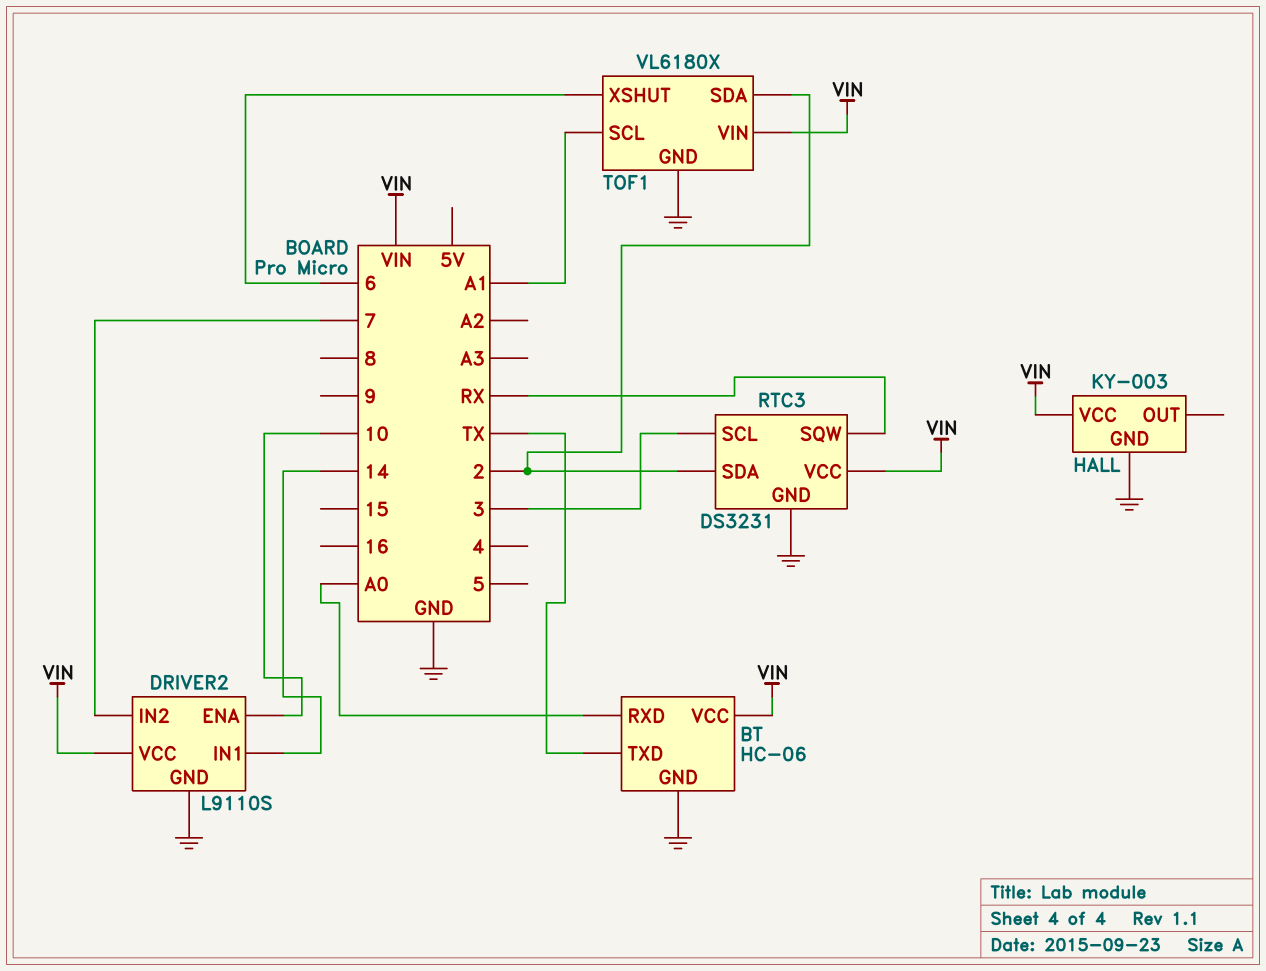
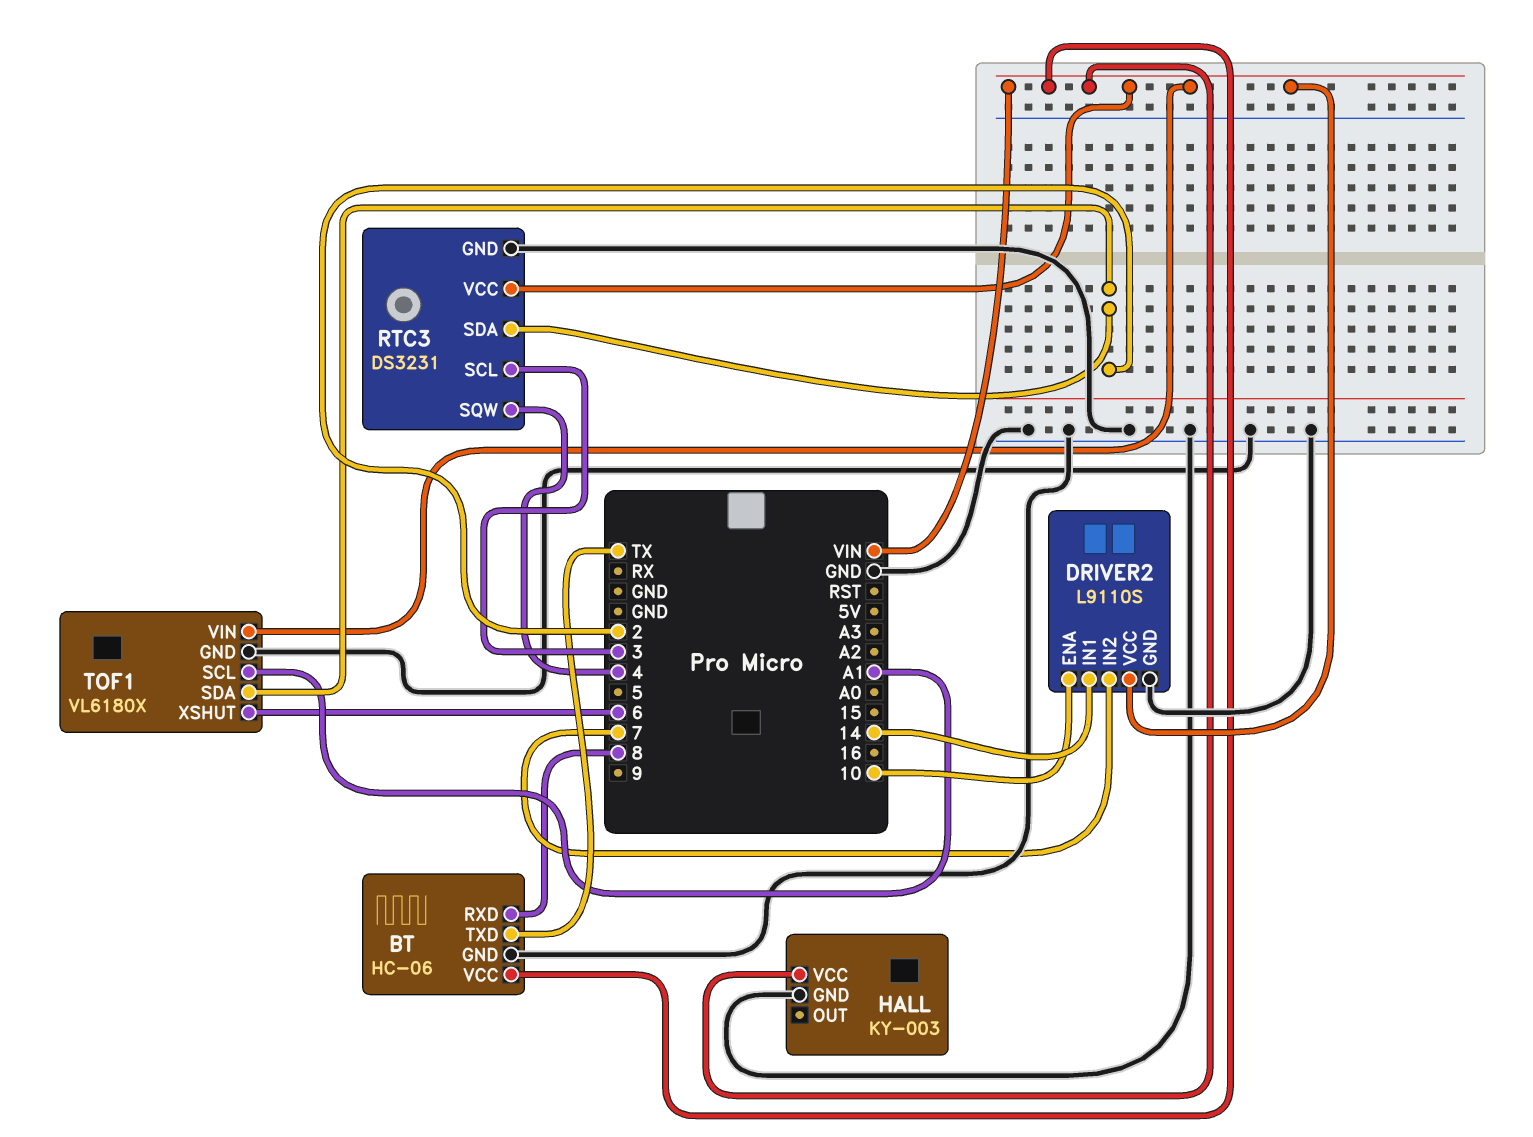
BT pin RXD: A0 -> 8
RTC3 pin SQW: RX -> 4

